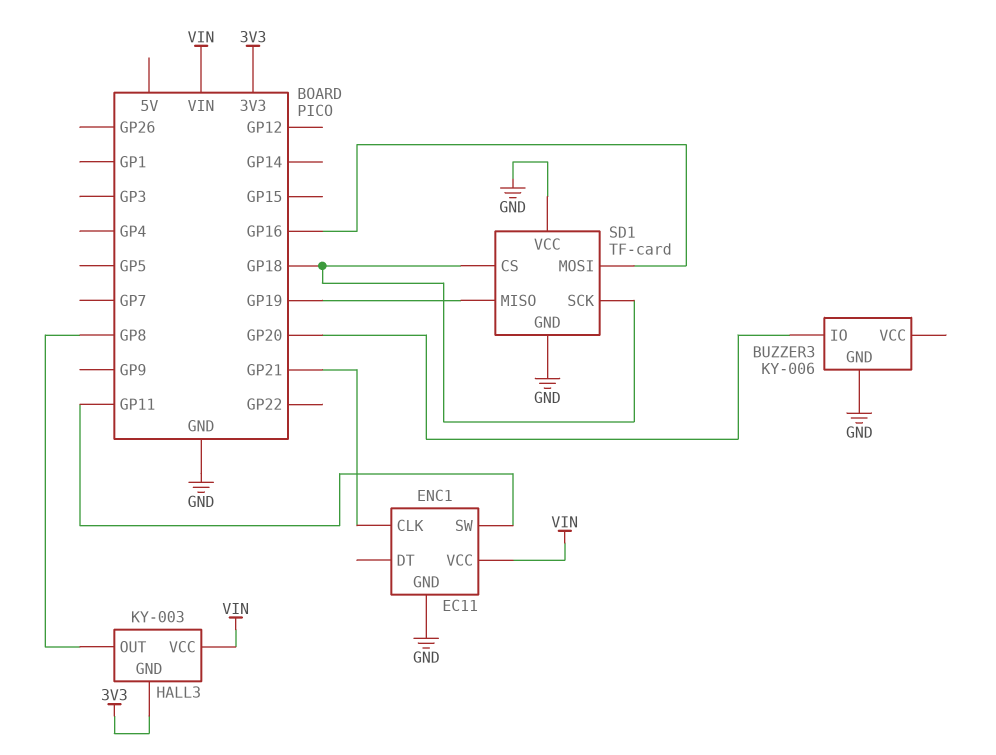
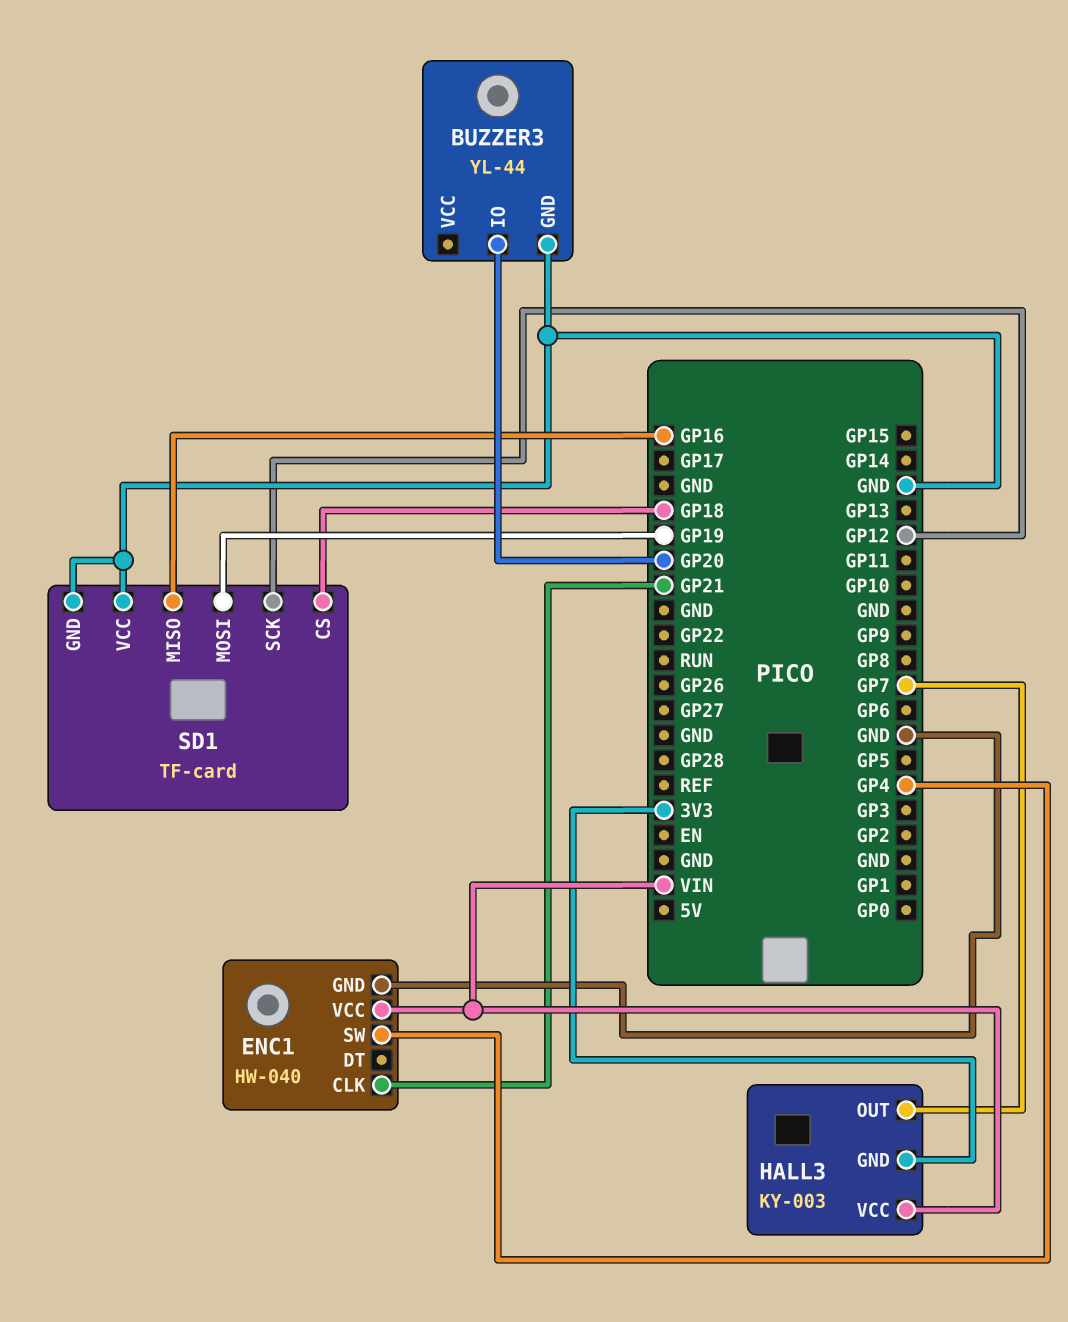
BUZZER3: KY-006 -> YL-44
ENC1: EC11 -> HW-040
ENC1 pin SW: GP11 -> GP4
HALL3 pin OUT: GP8 -> GP7
SD1 pin MISO: GP19 -> GP16
SD1 pin MOSI: GP16 -> GP19
SD1 pin SCK: GP18 -> GP12

